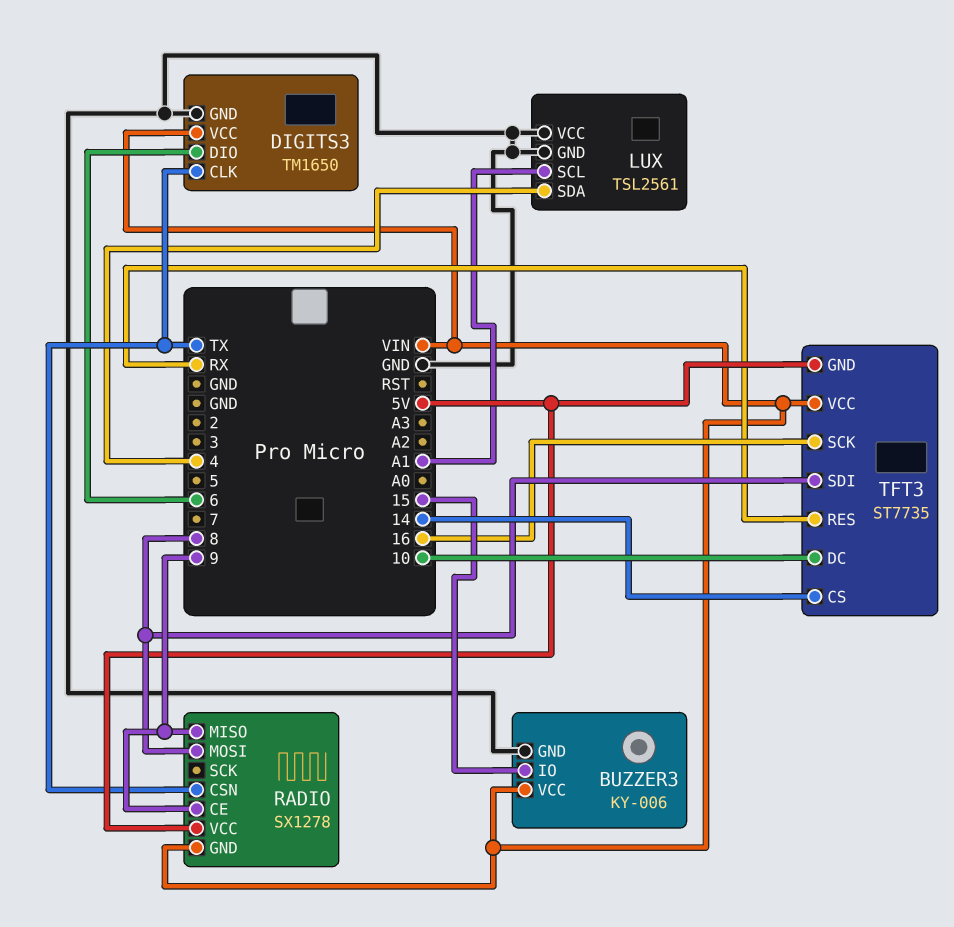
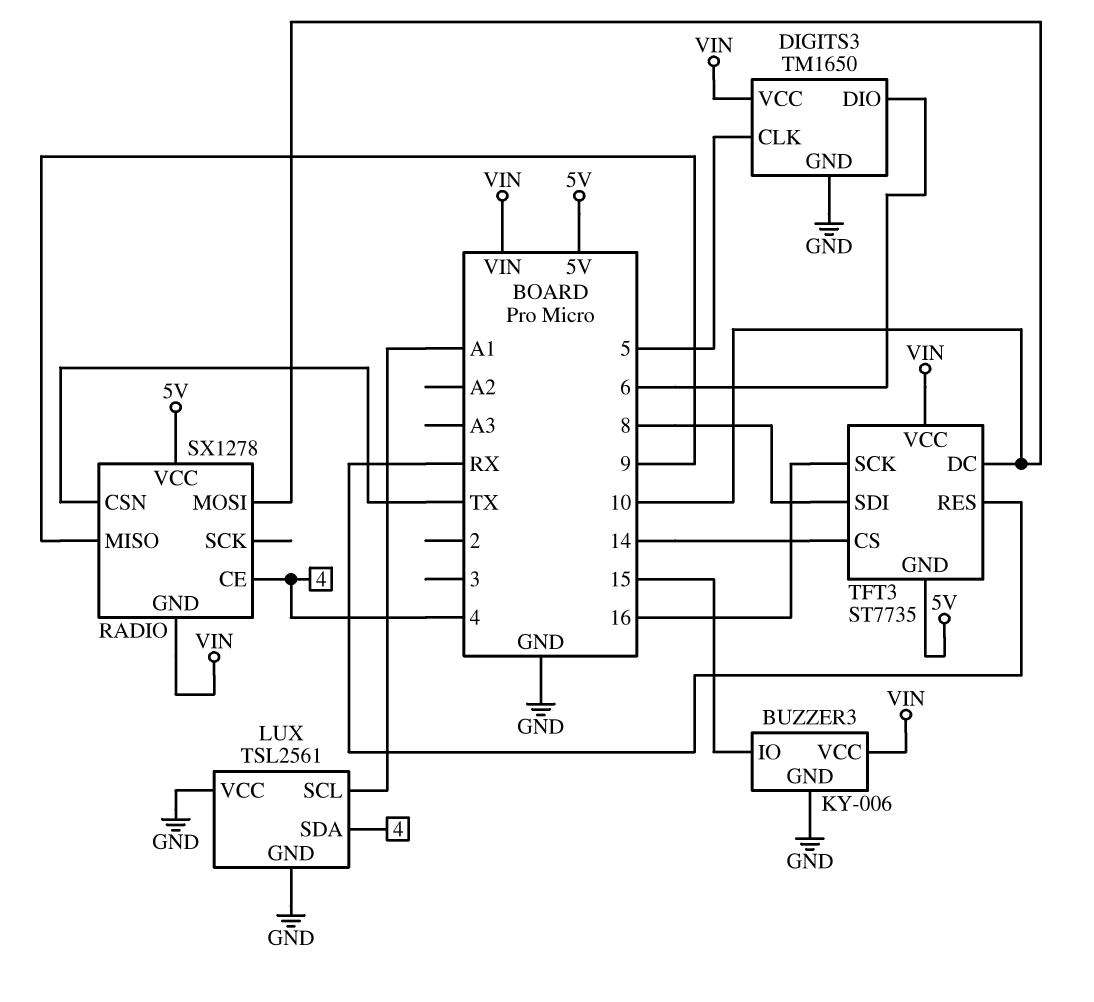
DIGITS3 pin CLK: TX -> 5
RADIO pin CE: 9 -> 4
RADIO pin MOSI: 8 -> 10

